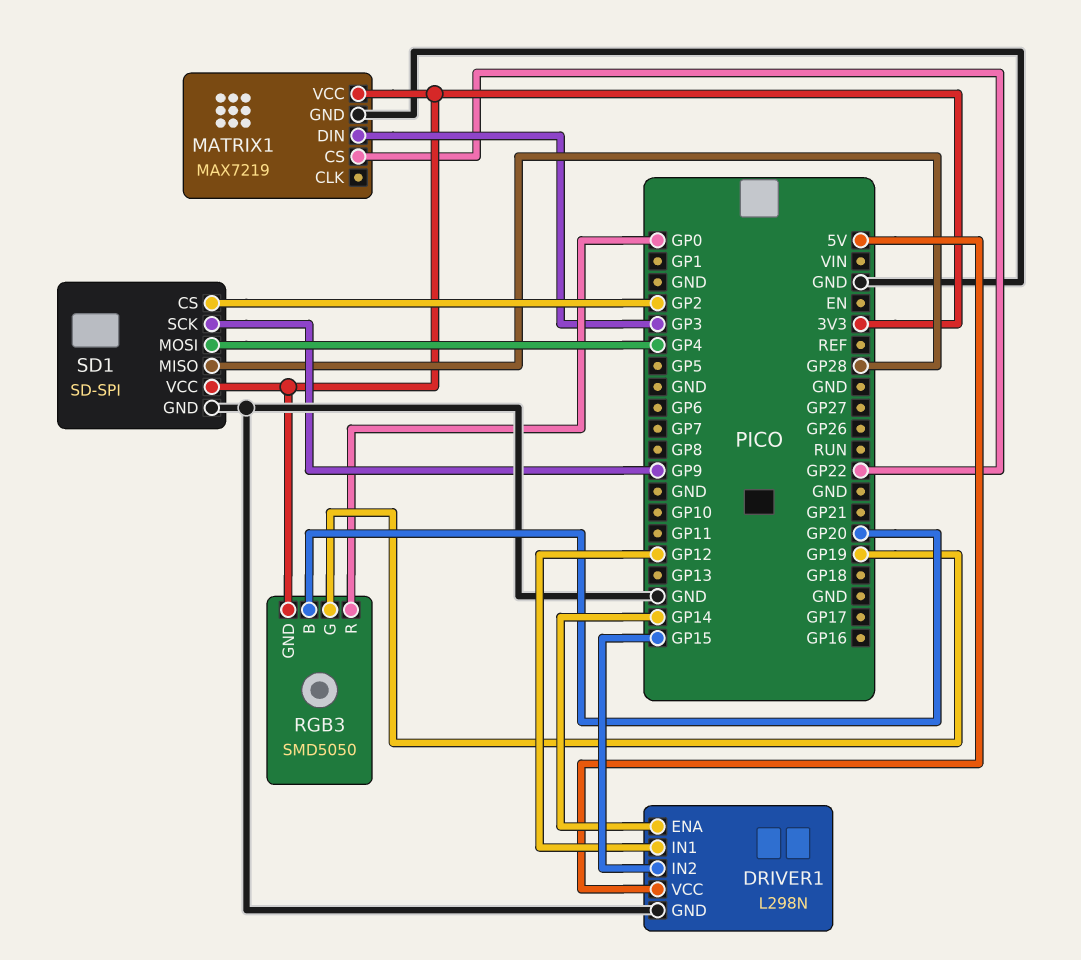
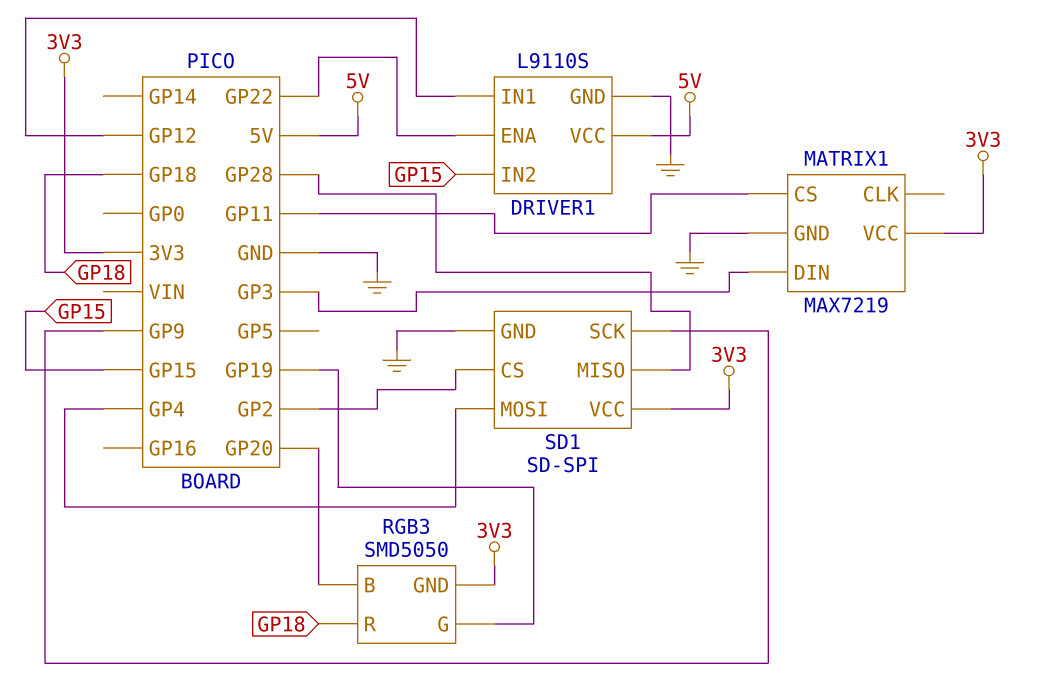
DRIVER1: L298N -> L9110S
DRIVER1 pin ENA: GP14 -> GP22
MATRIX1 pin CS: GP22 -> GP11
RGB3 pin R: GP0 -> GP18

